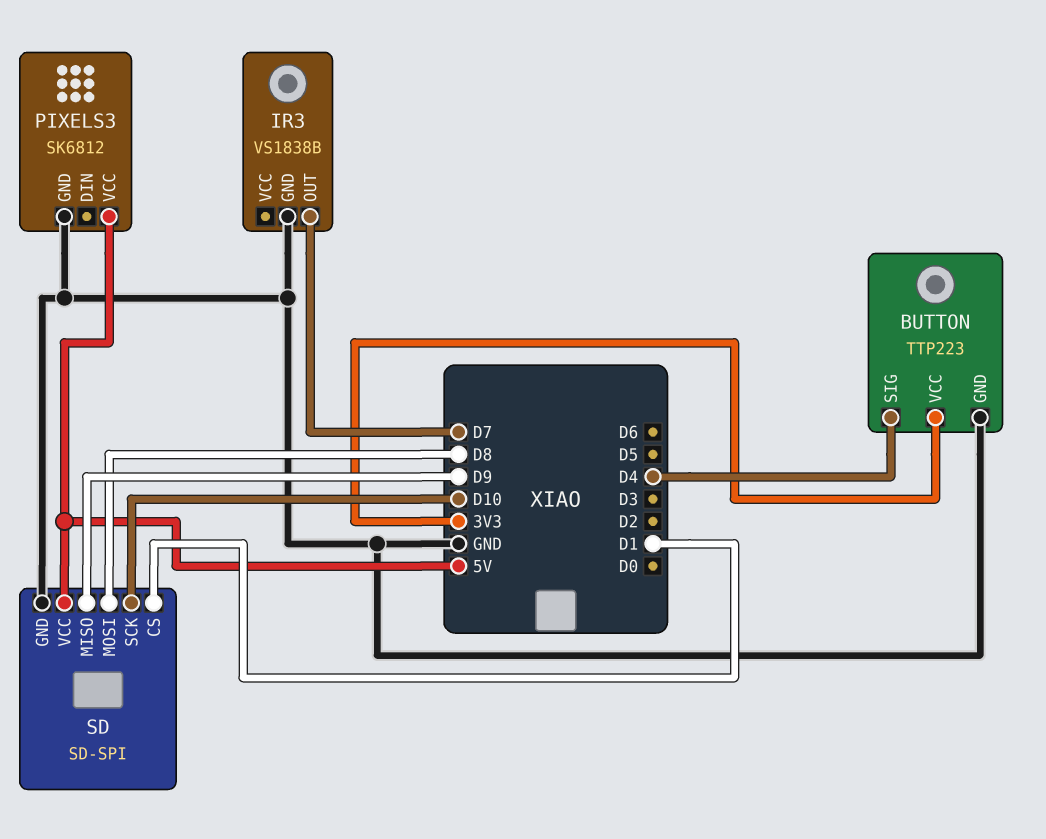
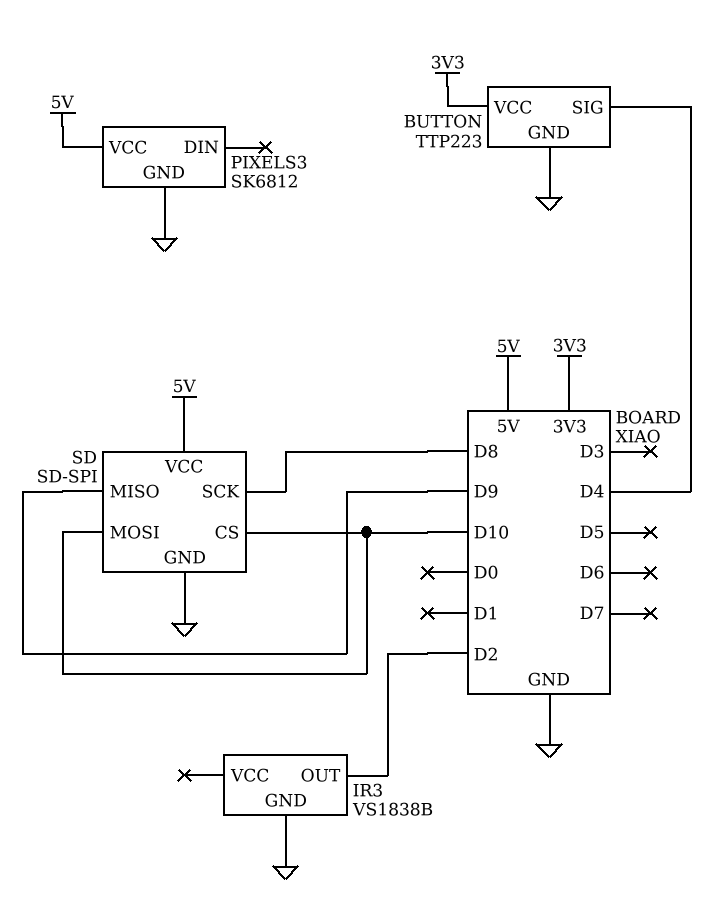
IR3 pin OUT: D7 -> D2
SD pin CS: D1 -> D10
SD pin MOSI: D8 -> D10
SD pin SCK: D10 -> D8

